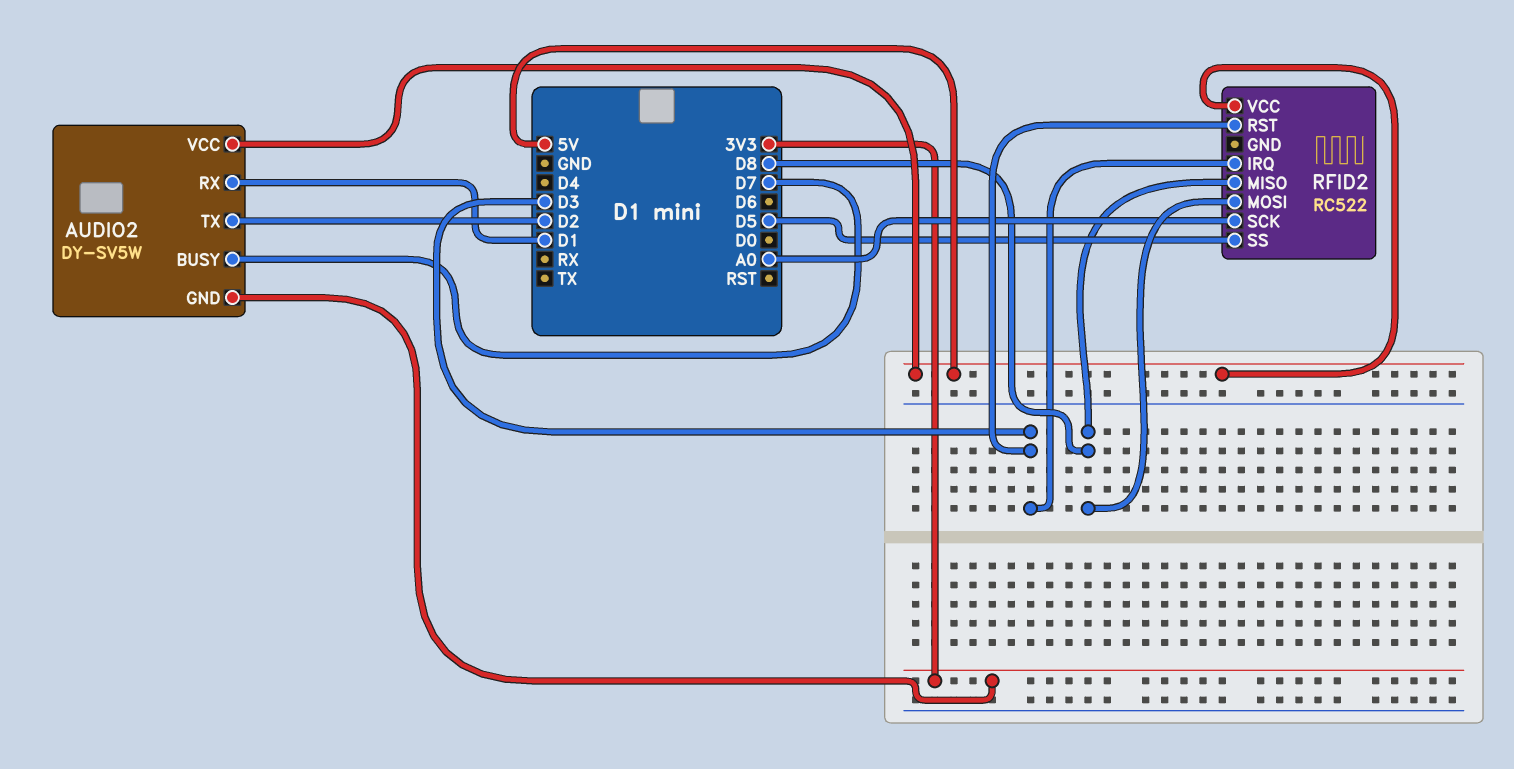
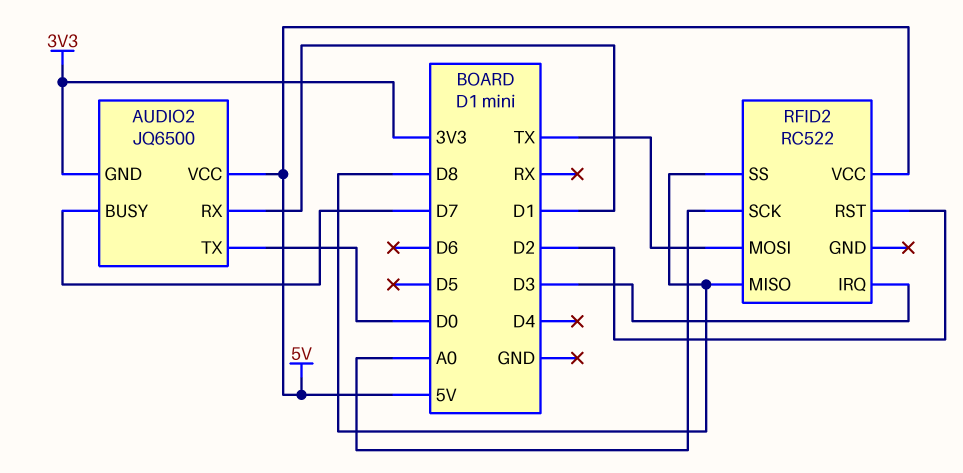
AUDIO2: DY-SV5W -> JQ6500
AUDIO2 pin TX: D2 -> D0
RFID2 pin MOSI: D8 -> TX
RFID2 pin RST: D3 -> D2
RFID2 pin SS: D5 -> D8

